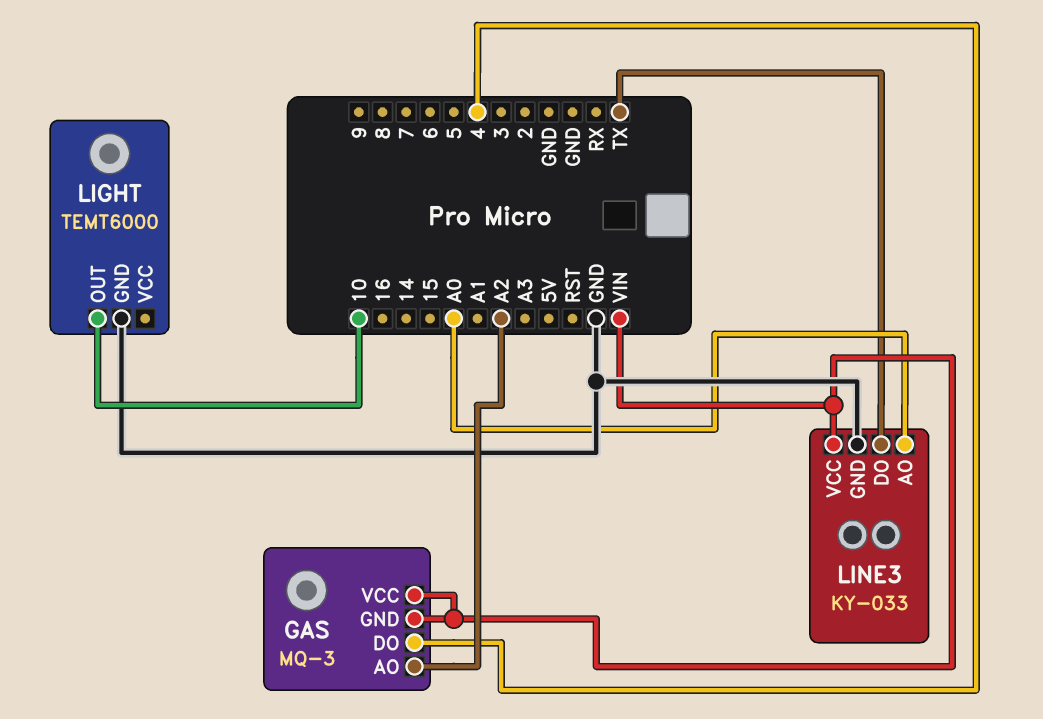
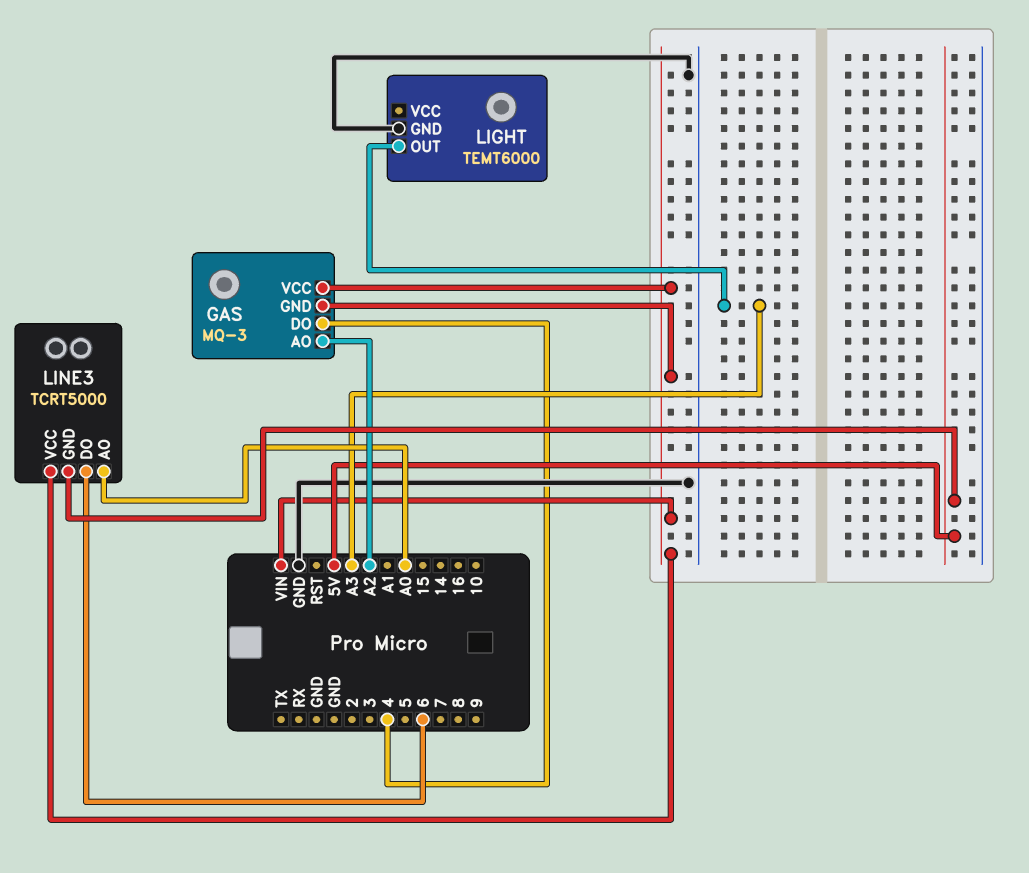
LIGHT pin OUT: 10 -> A3
LINE3: KY-033 -> TCRT5000
LINE3 pin DO: TX -> 6
LINE3 pin GND: GND -> 5V

